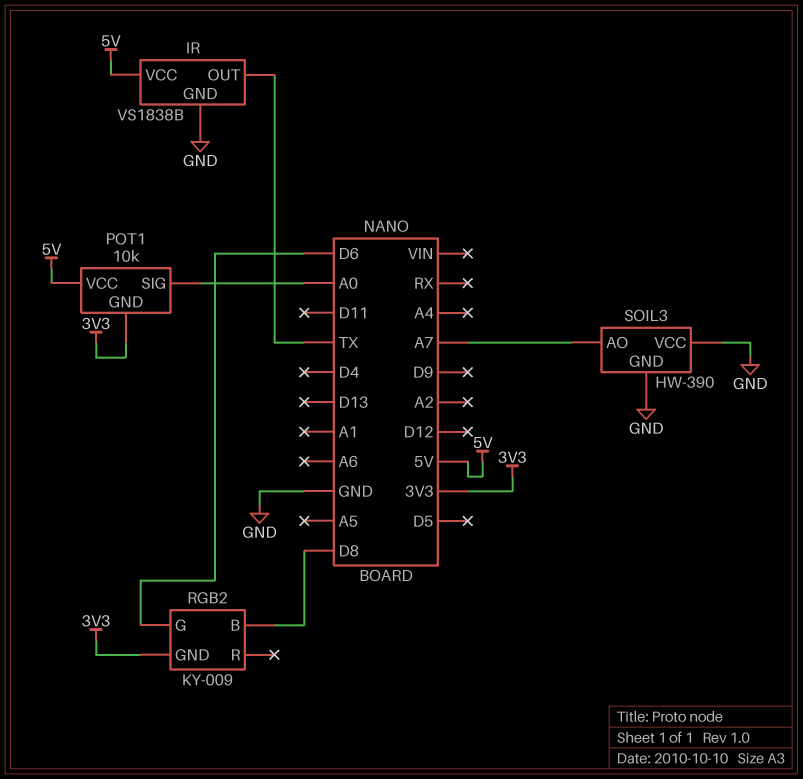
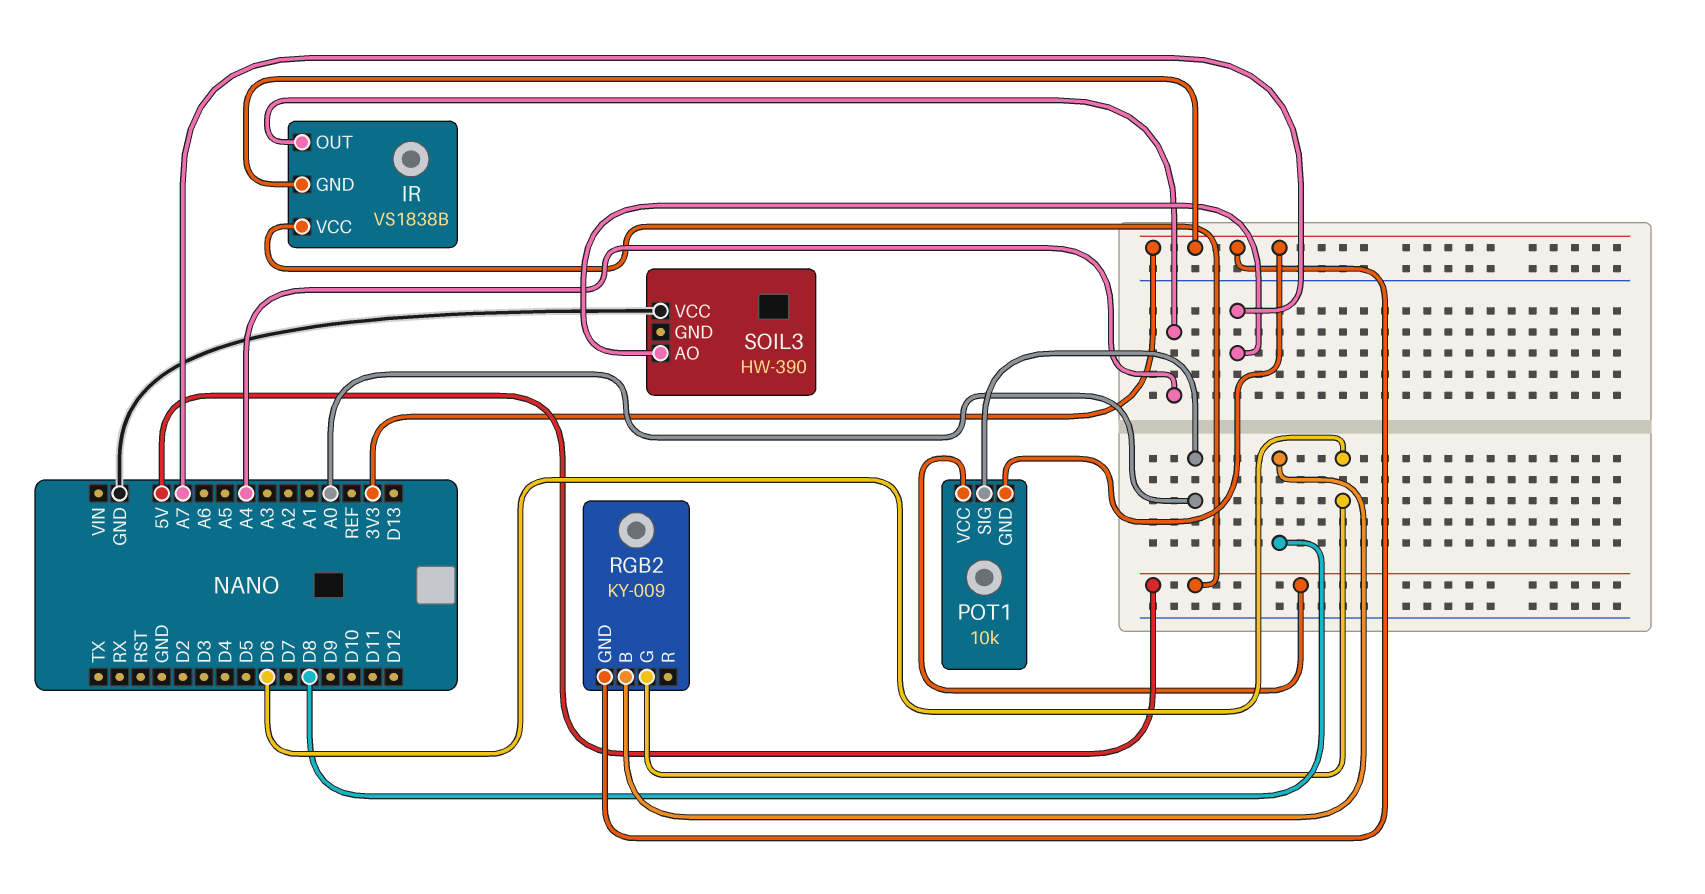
IR pin GND: GND -> 3V3
IR pin OUT: TX -> A4
SOIL3 pin GND: GND -> none

